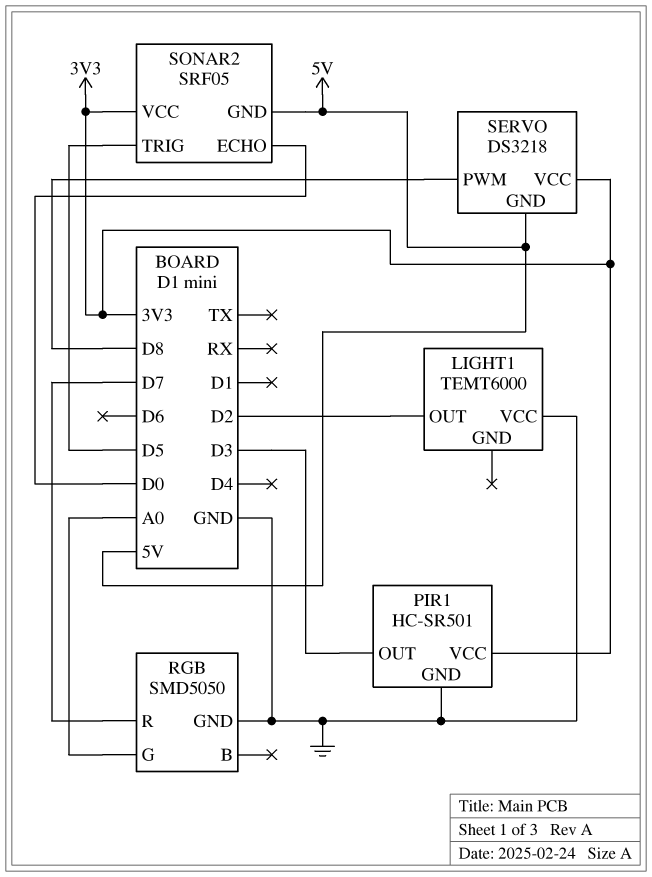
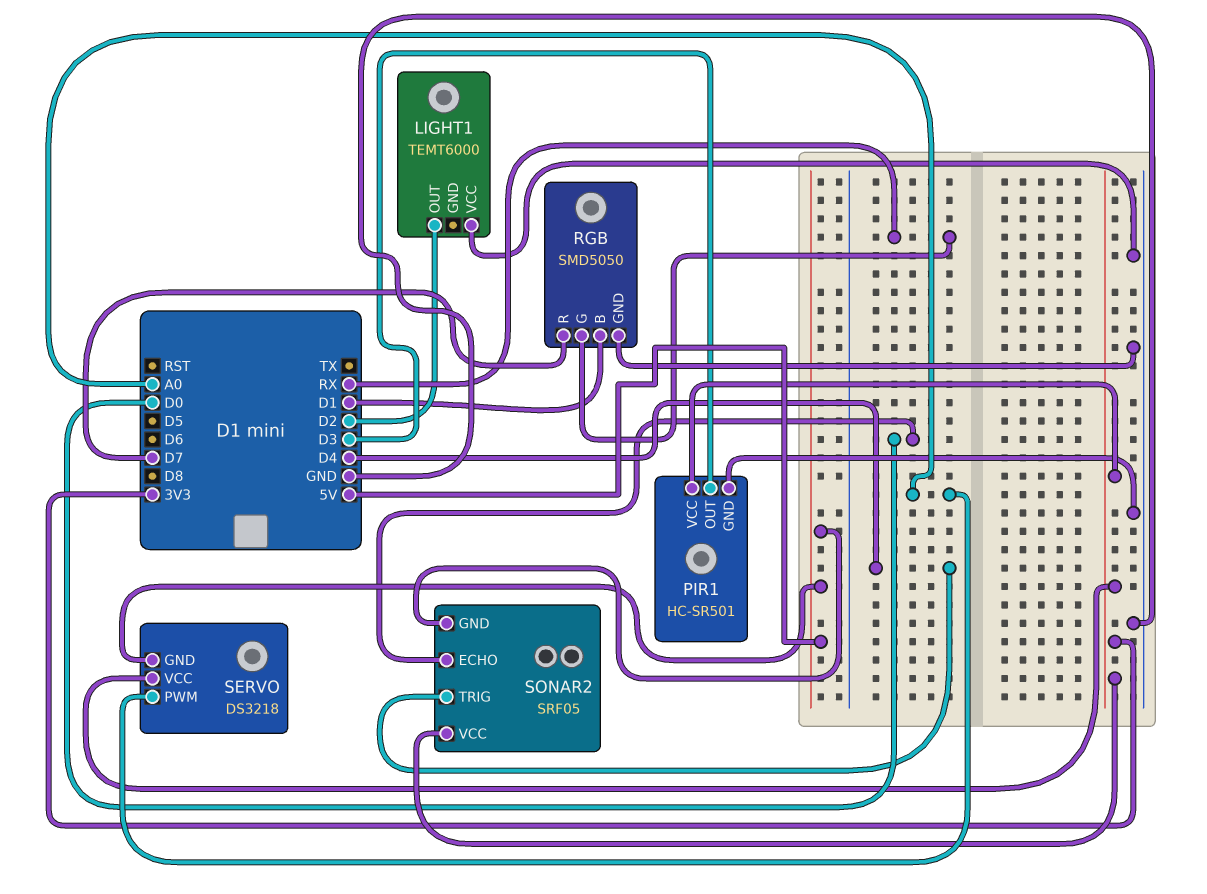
RGB pin B: none -> D1
RGB pin G: A0 -> RX
SERVO pin PWM: D8 -> A0
SONAR2 pin TRIG: D5 -> D4

